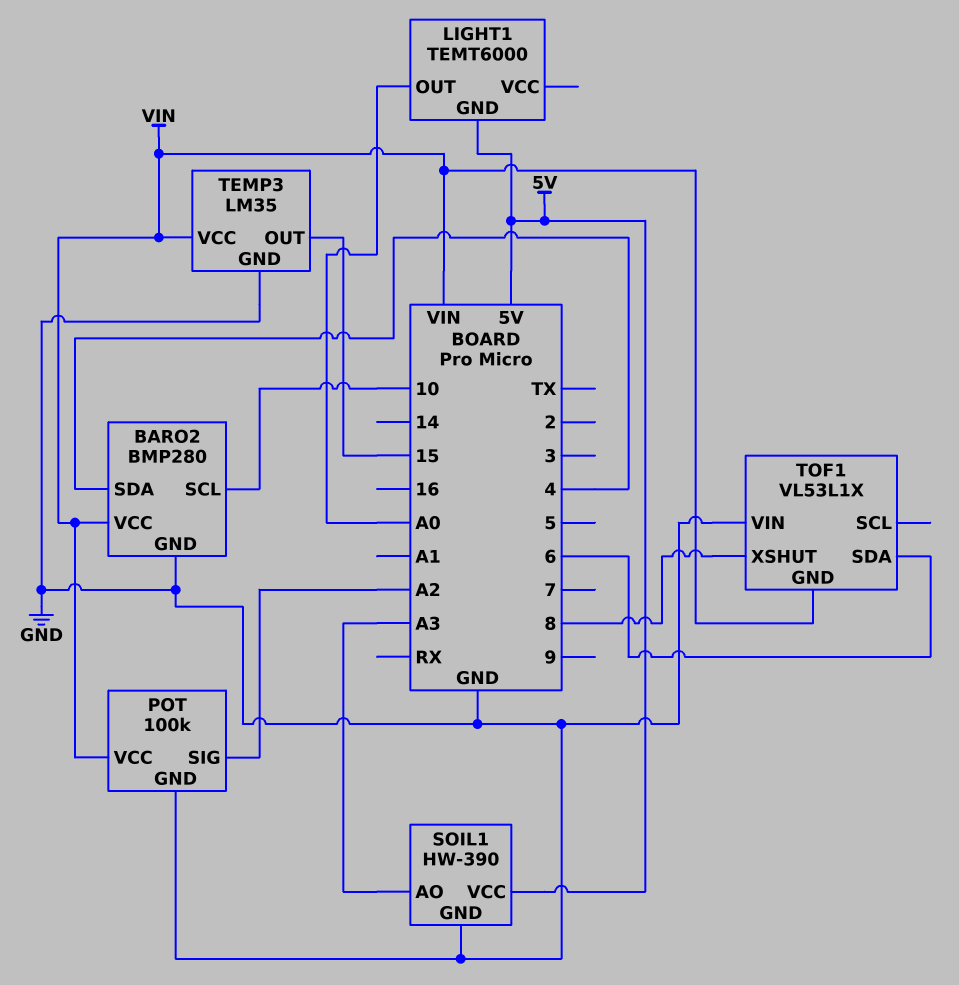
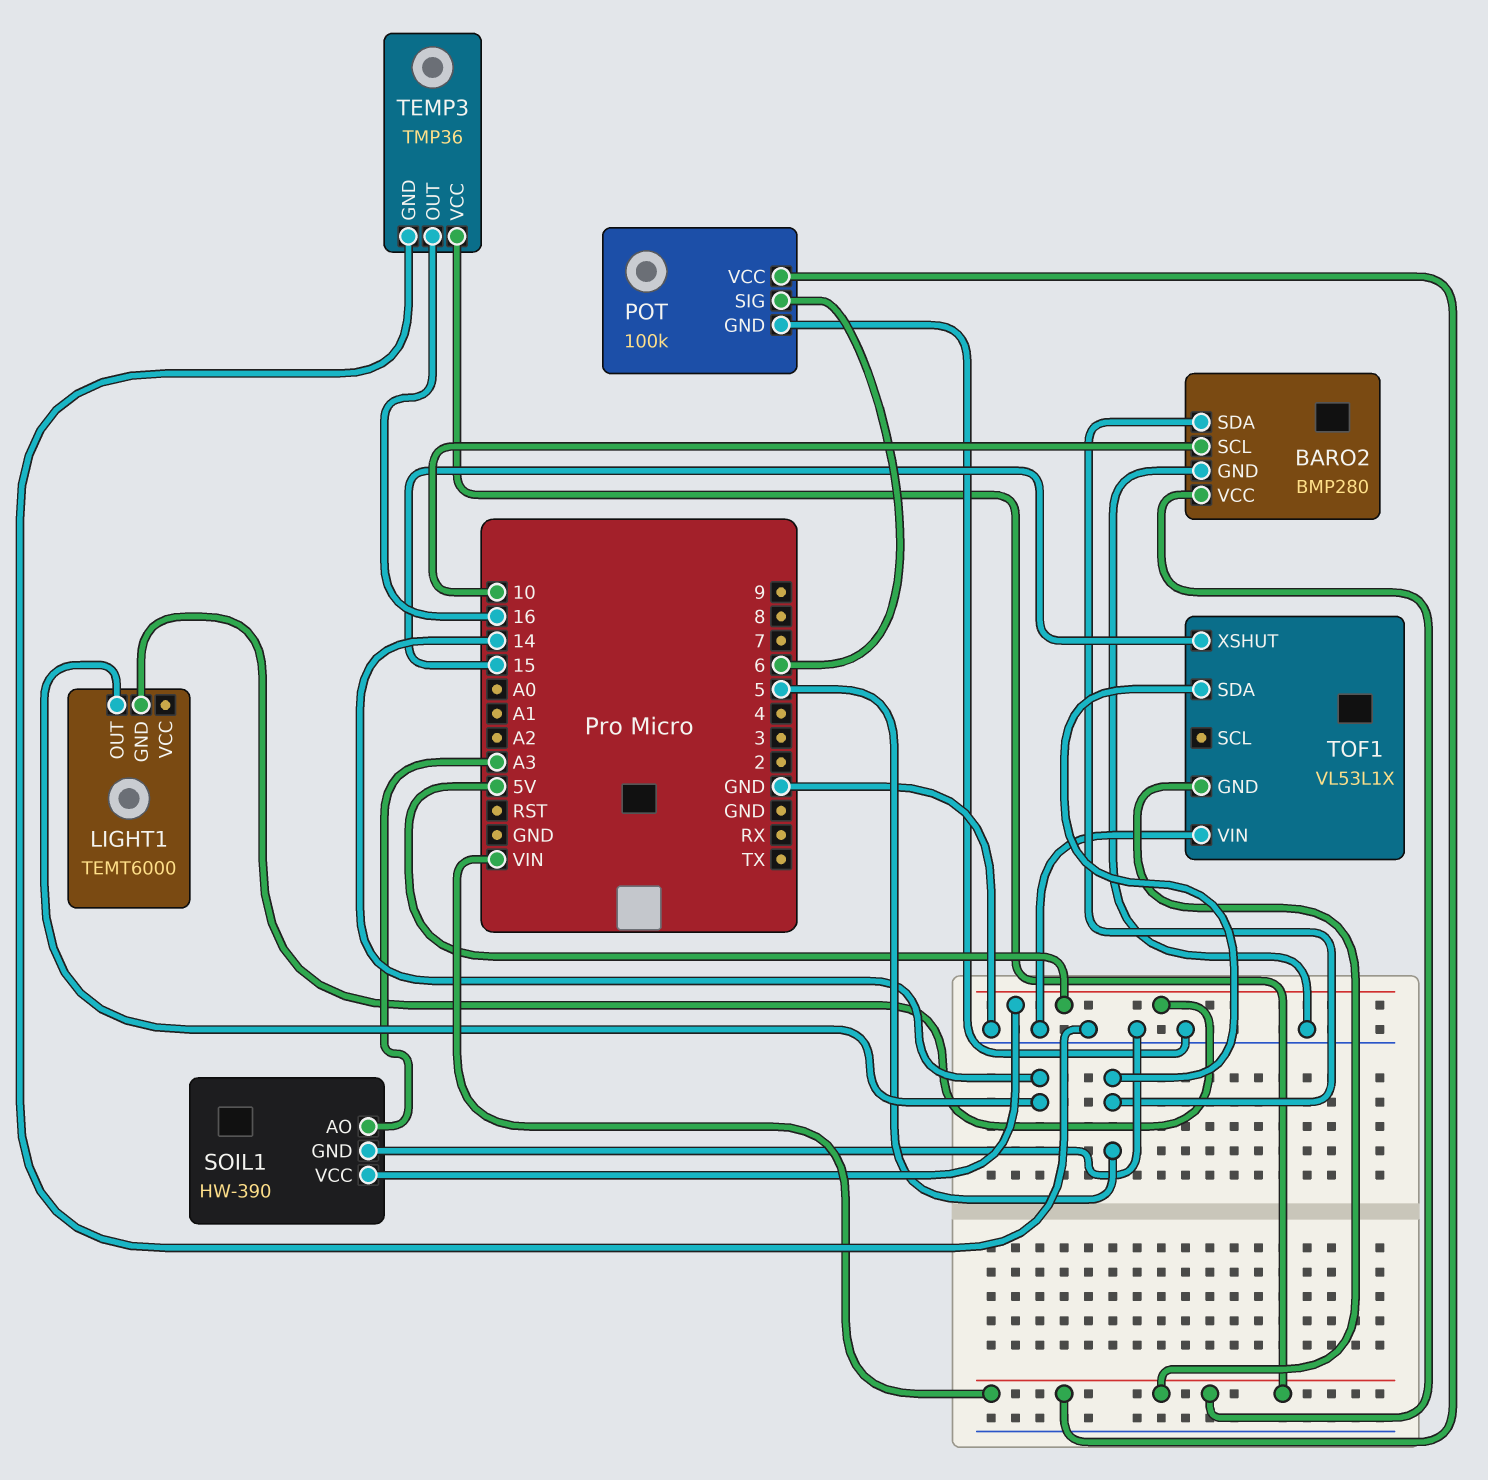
BARO2 pin SDA: 4 -> 5
LIGHT1 pin OUT: A0 -> 14
POT pin SIG: A2 -> 6
TEMP3: LM35 -> TMP36
TEMP3 pin OUT: 15 -> 16
TOF1 pin SDA: 6 -> 5
TOF1 pin XSHUT: 8 -> 15

